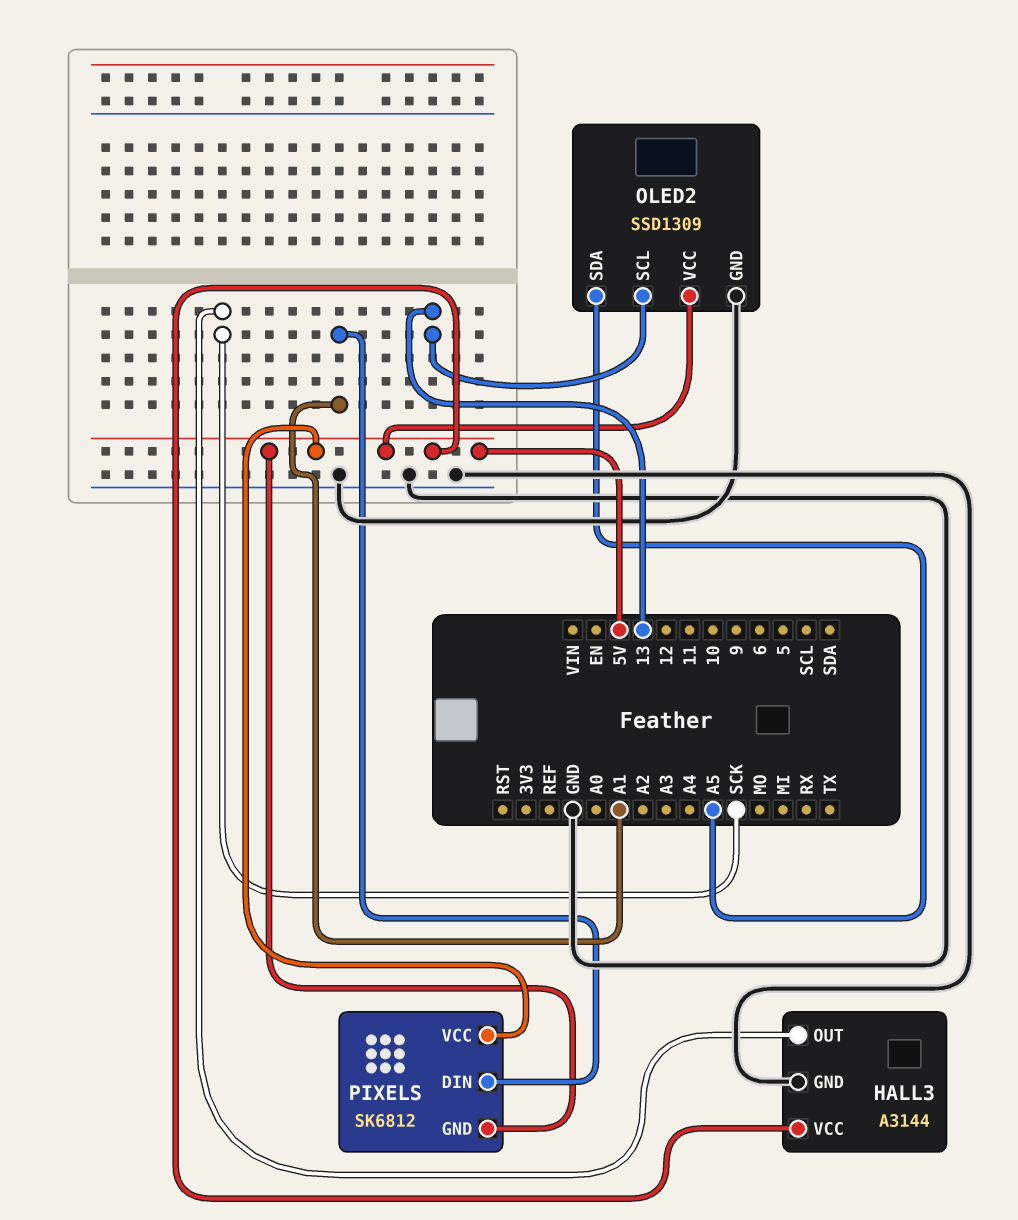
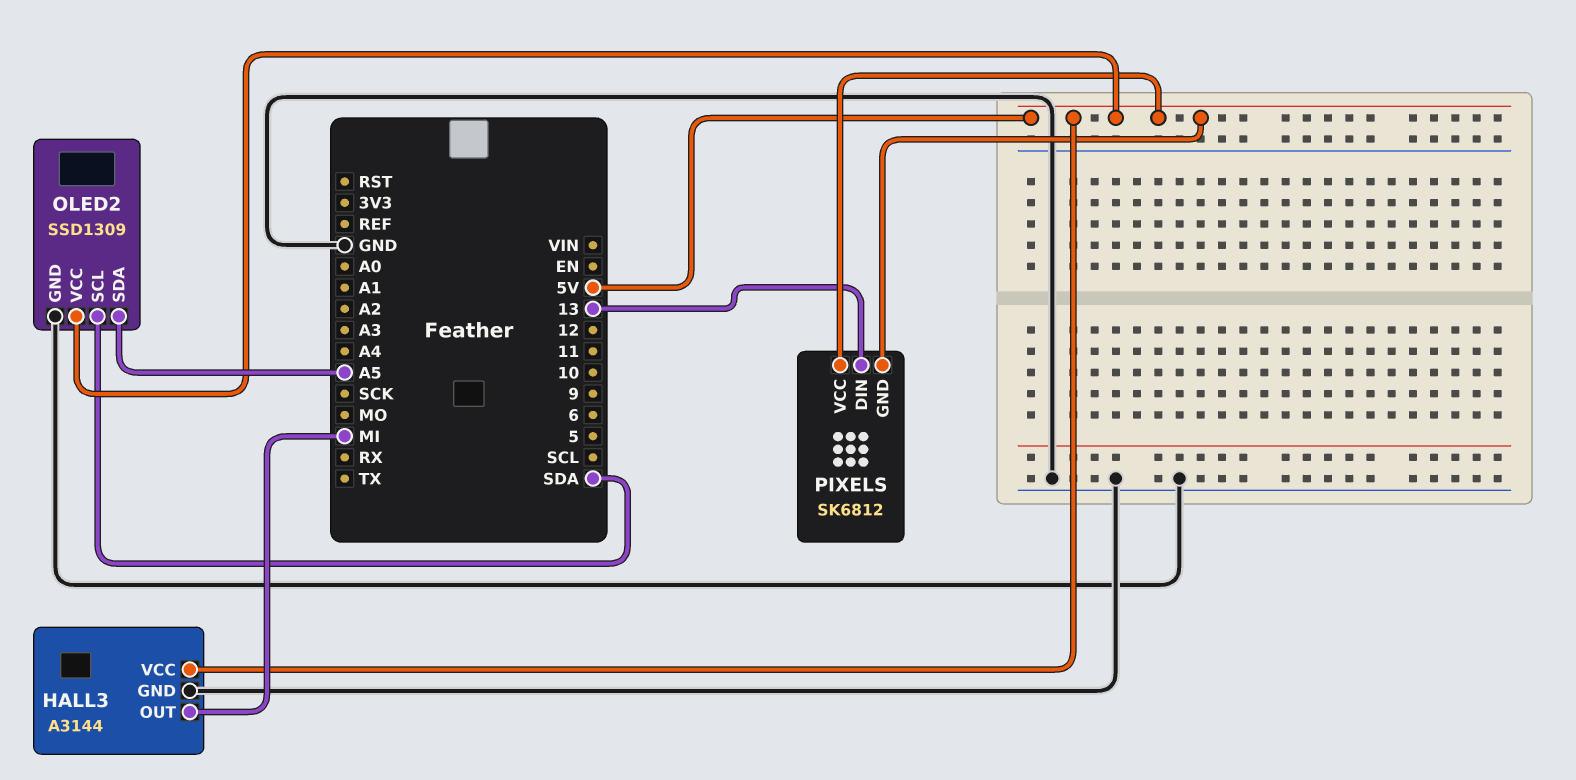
HALL3 pin OUT: SCK -> MI
OLED2 pin SCL: 13 -> SDA
PIXELS pin DIN: A1 -> 13

